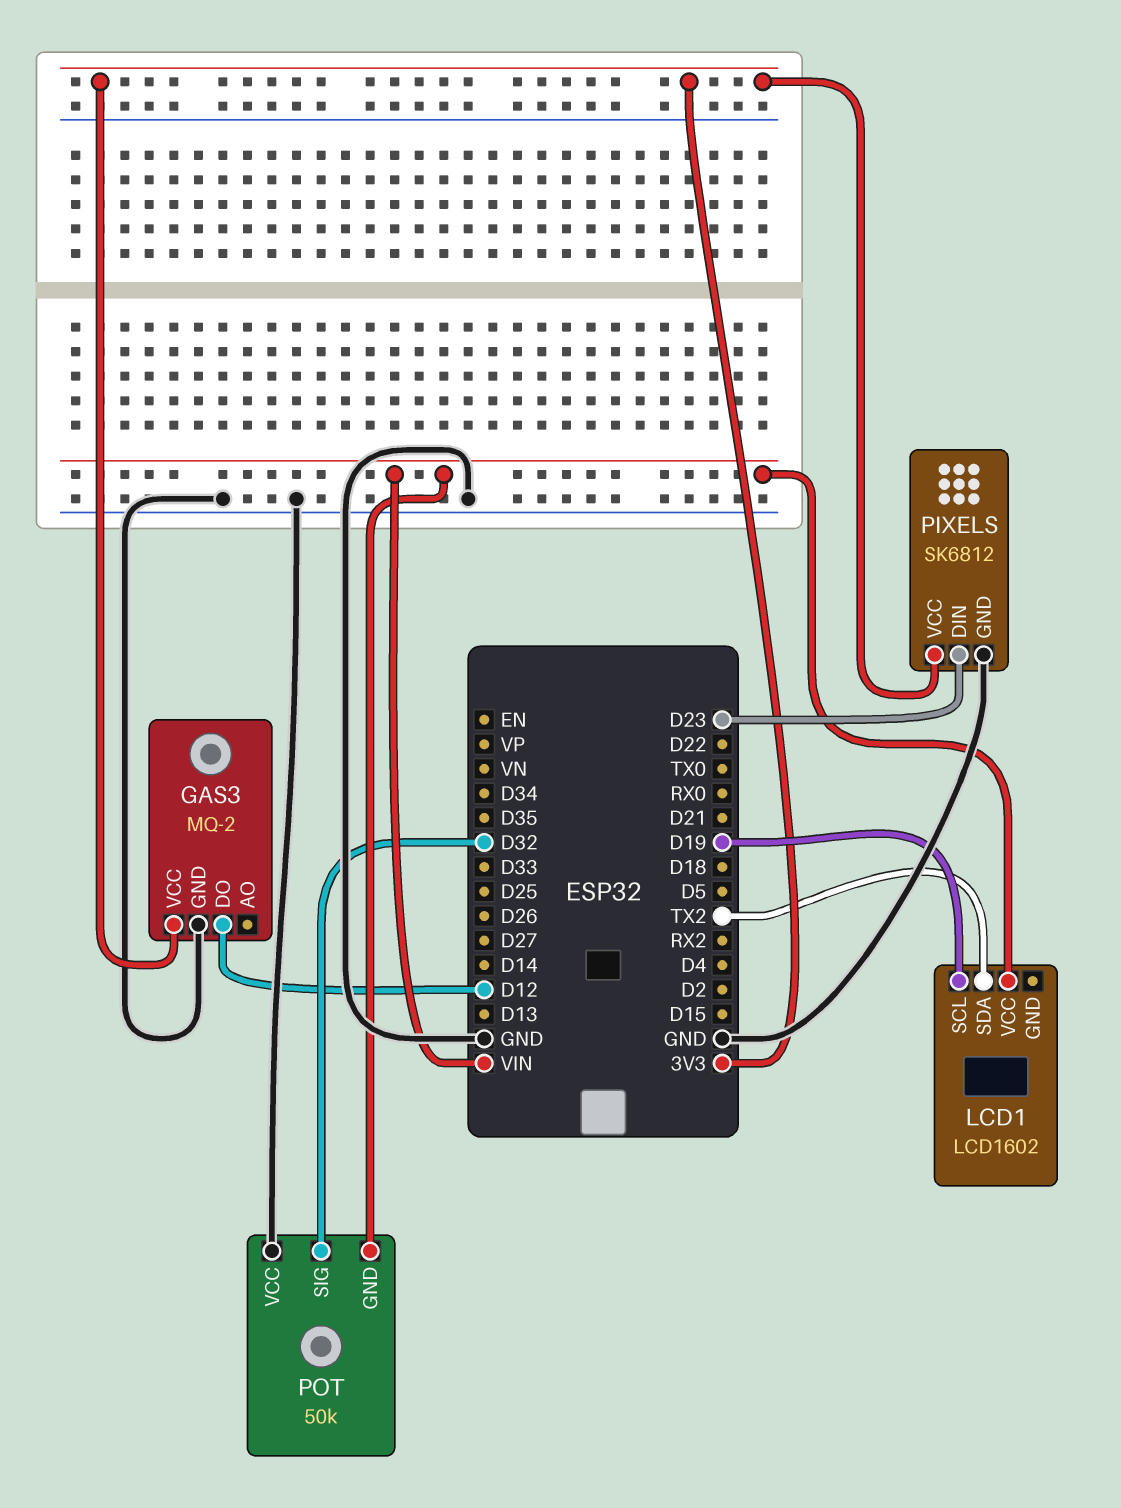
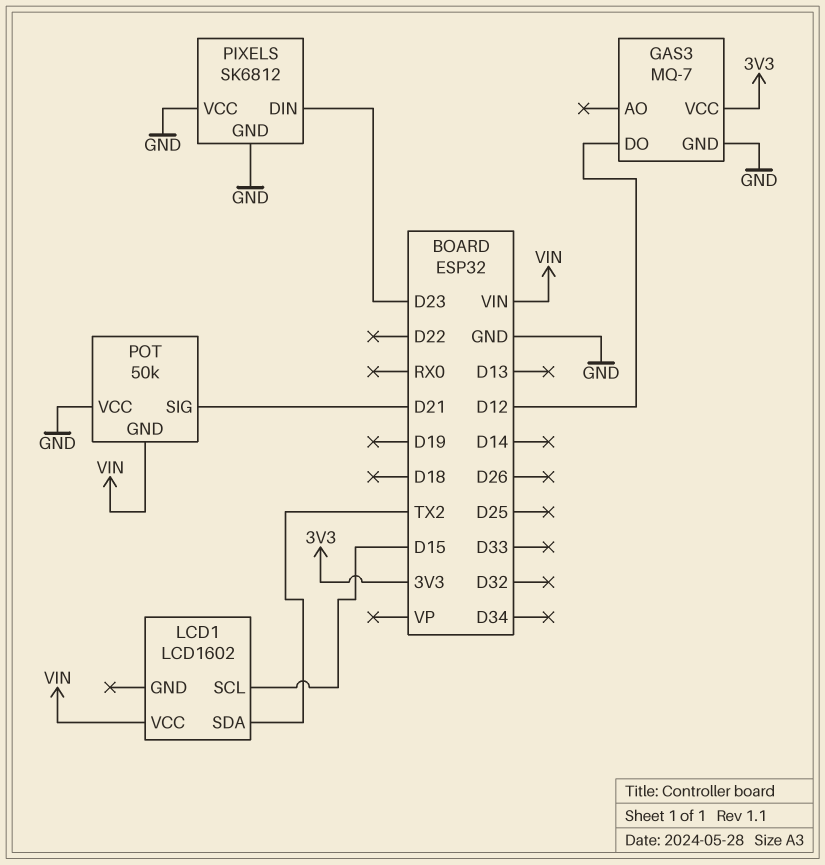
GAS3: MQ-2 -> MQ-7
LCD1 pin SCL: D19 -> D15
PIXELS pin VCC: 3V3 -> GND
POT pin SIG: D32 -> D21

